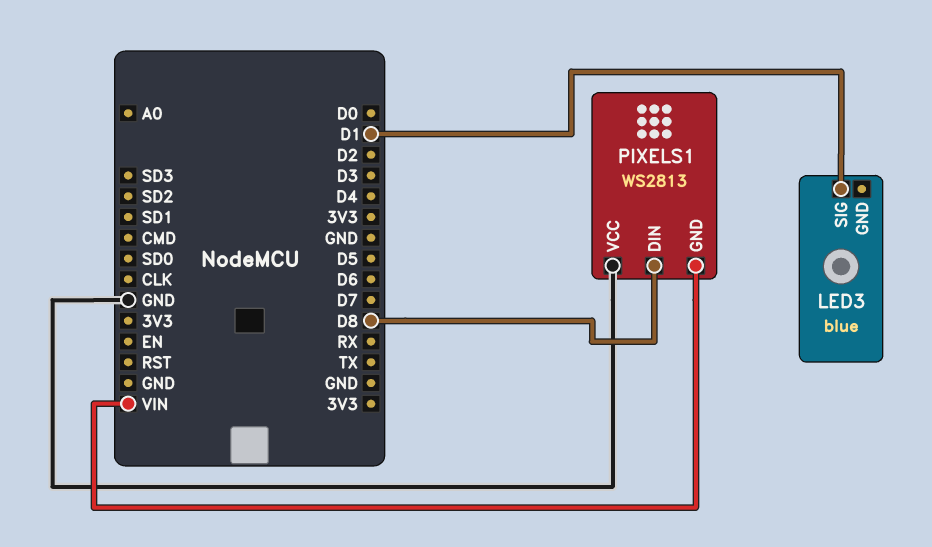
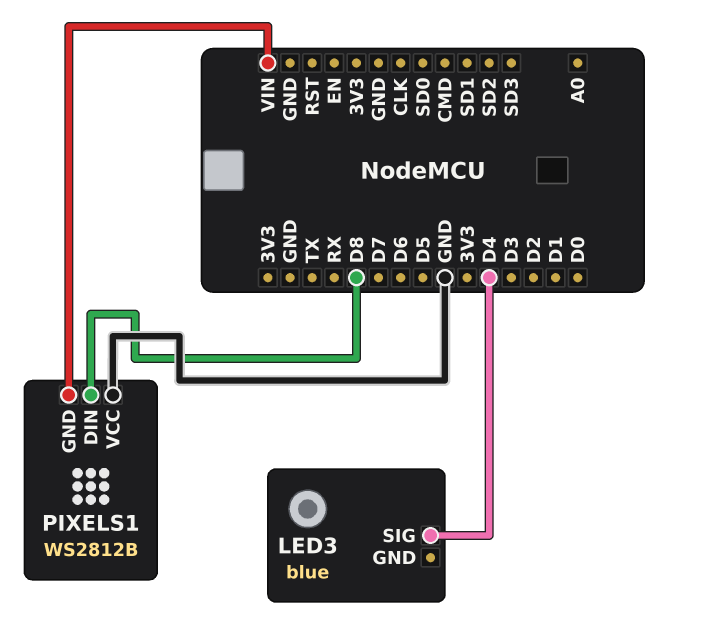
LED3 pin SIG: D1 -> D4
PIXELS1: WS2813 -> WS2812B

